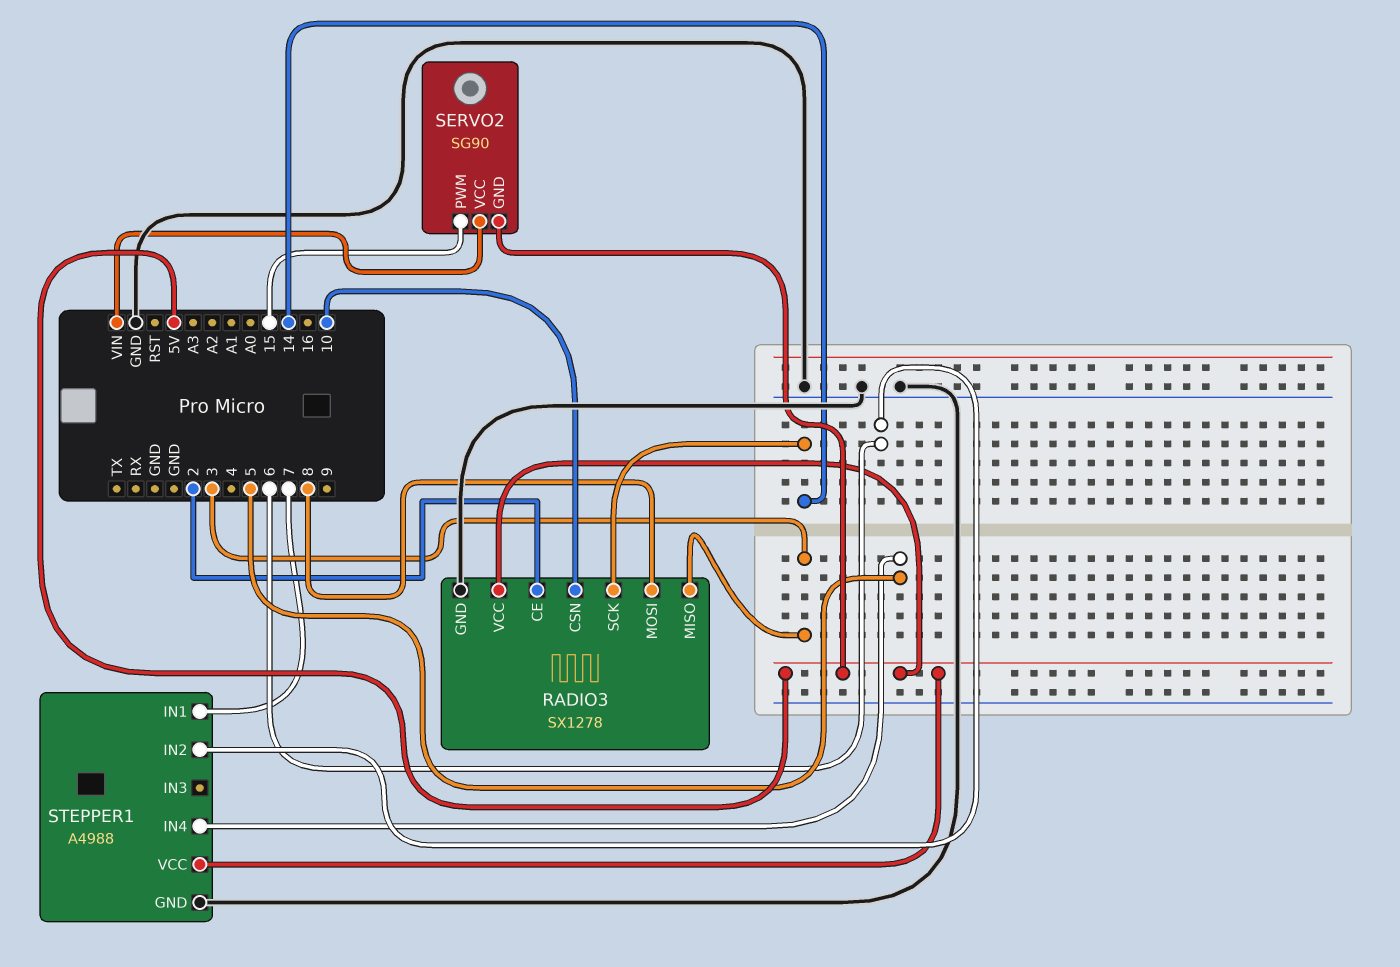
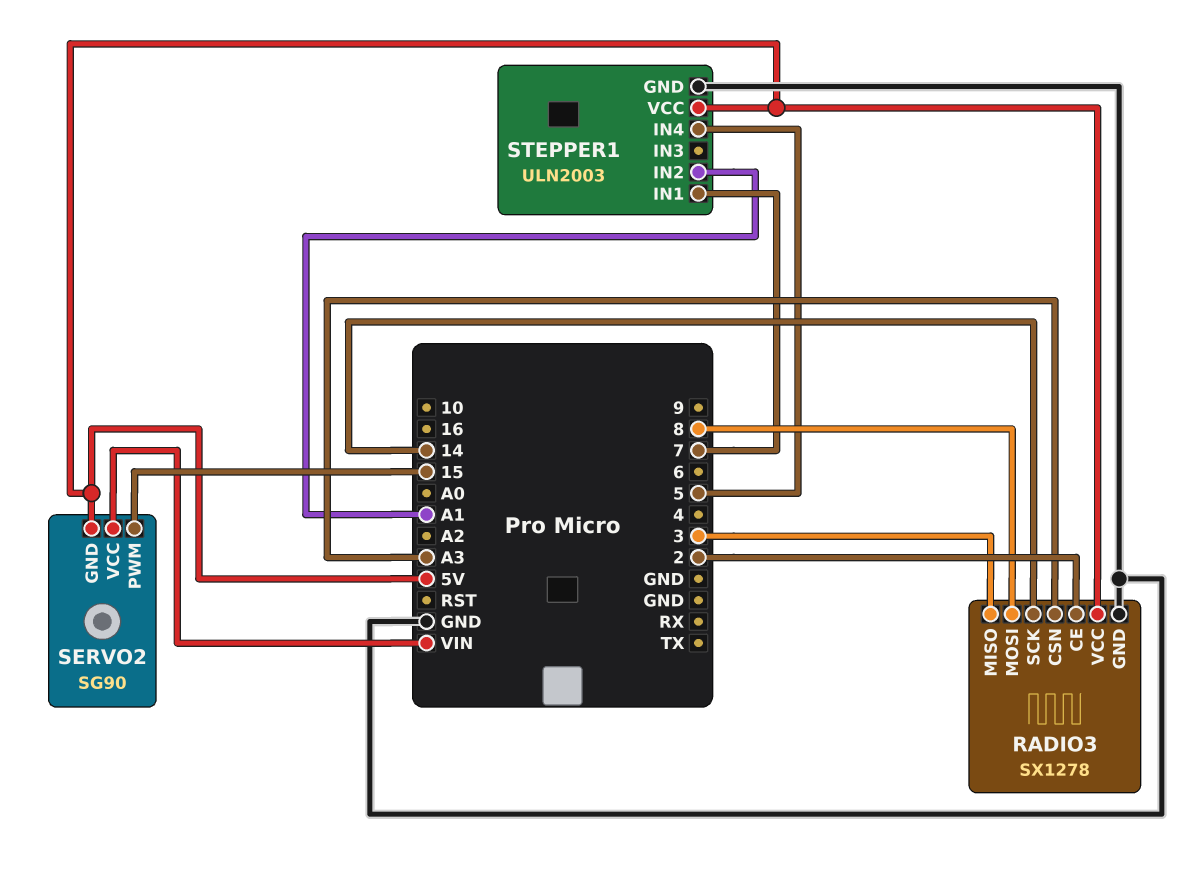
RADIO3 pin CSN: 10 -> A3
STEPPER1: A4988 -> ULN2003
STEPPER1 pin IN2: 6 -> A1

